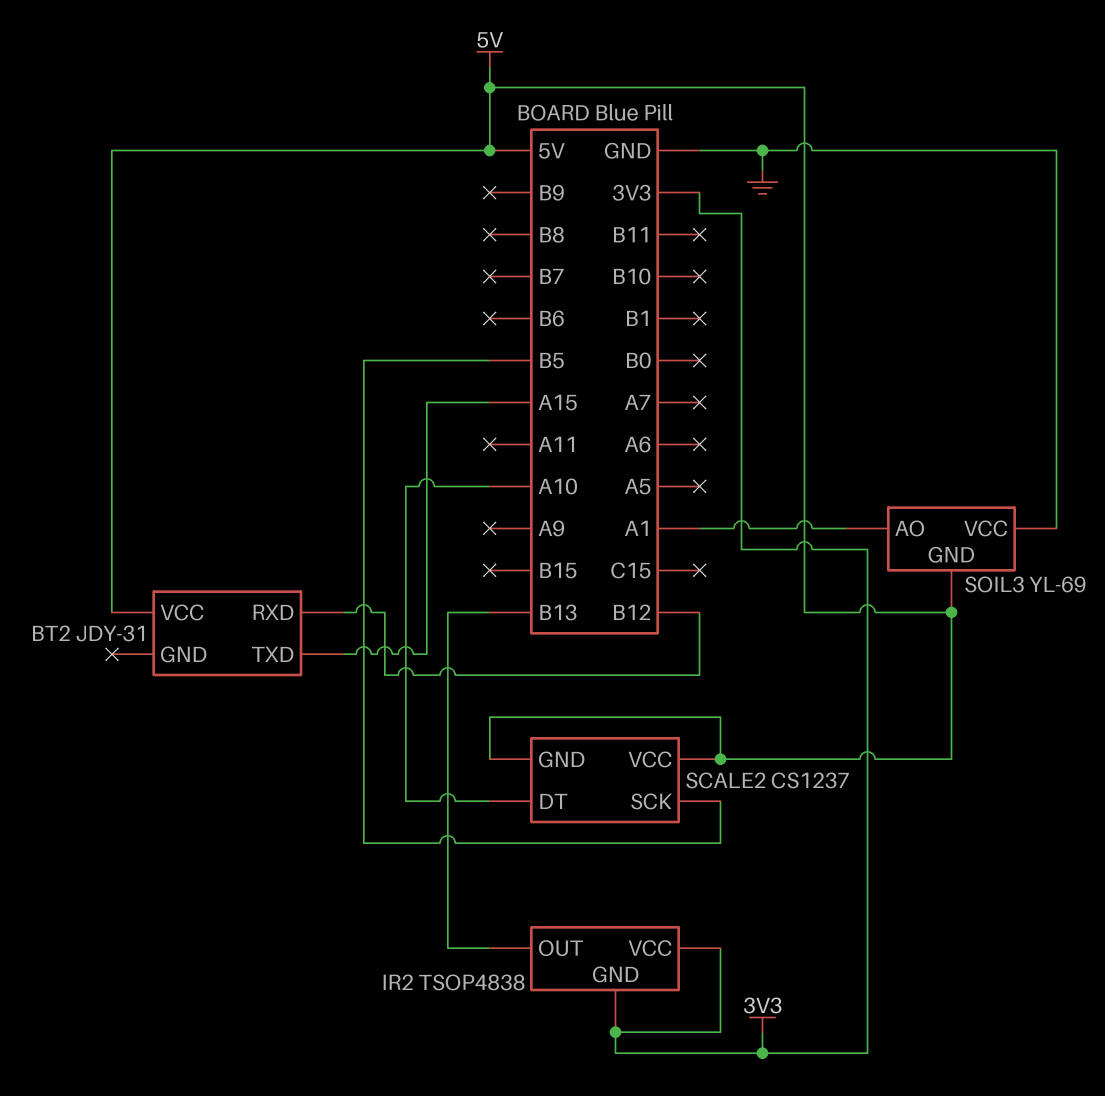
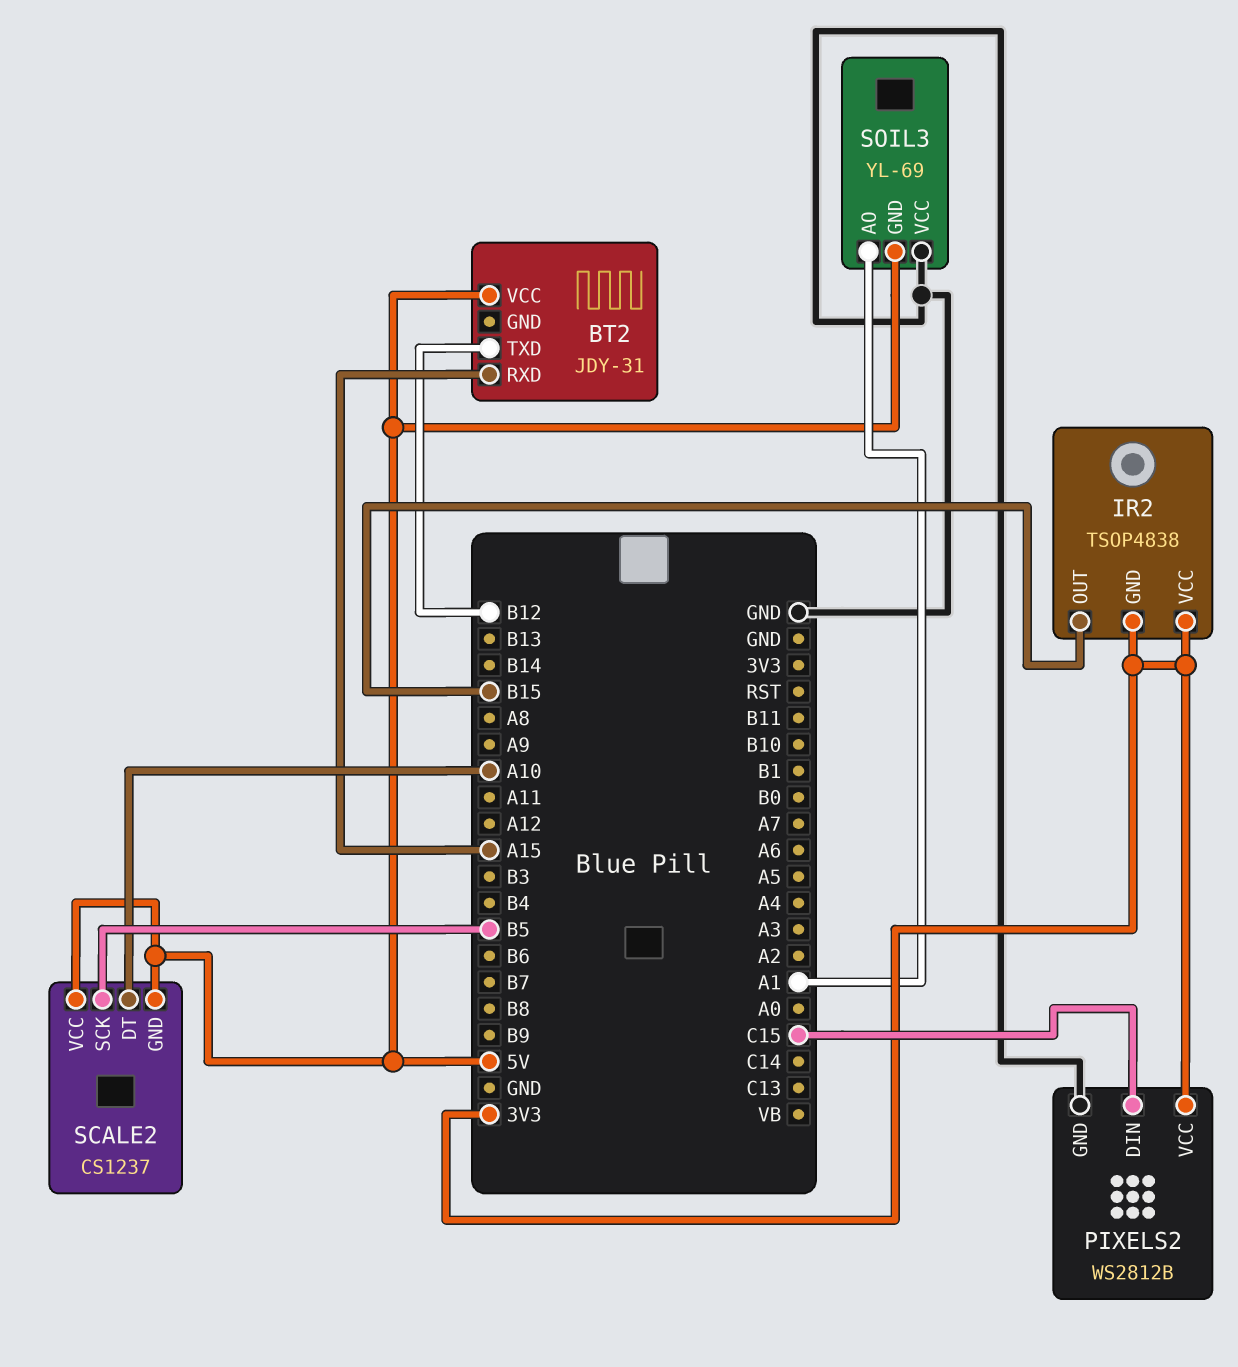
BT2 pin RXD: B12 -> A15
BT2 pin TXD: A15 -> B12
IR2 pin OUT: B13 -> B15
PIXELS2: none -> WS2812B
PIXELS2 pin DIN: none -> C15
PIXELS2 pin GND: none -> GND
PIXELS2 pin VCC: none -> 3V3

